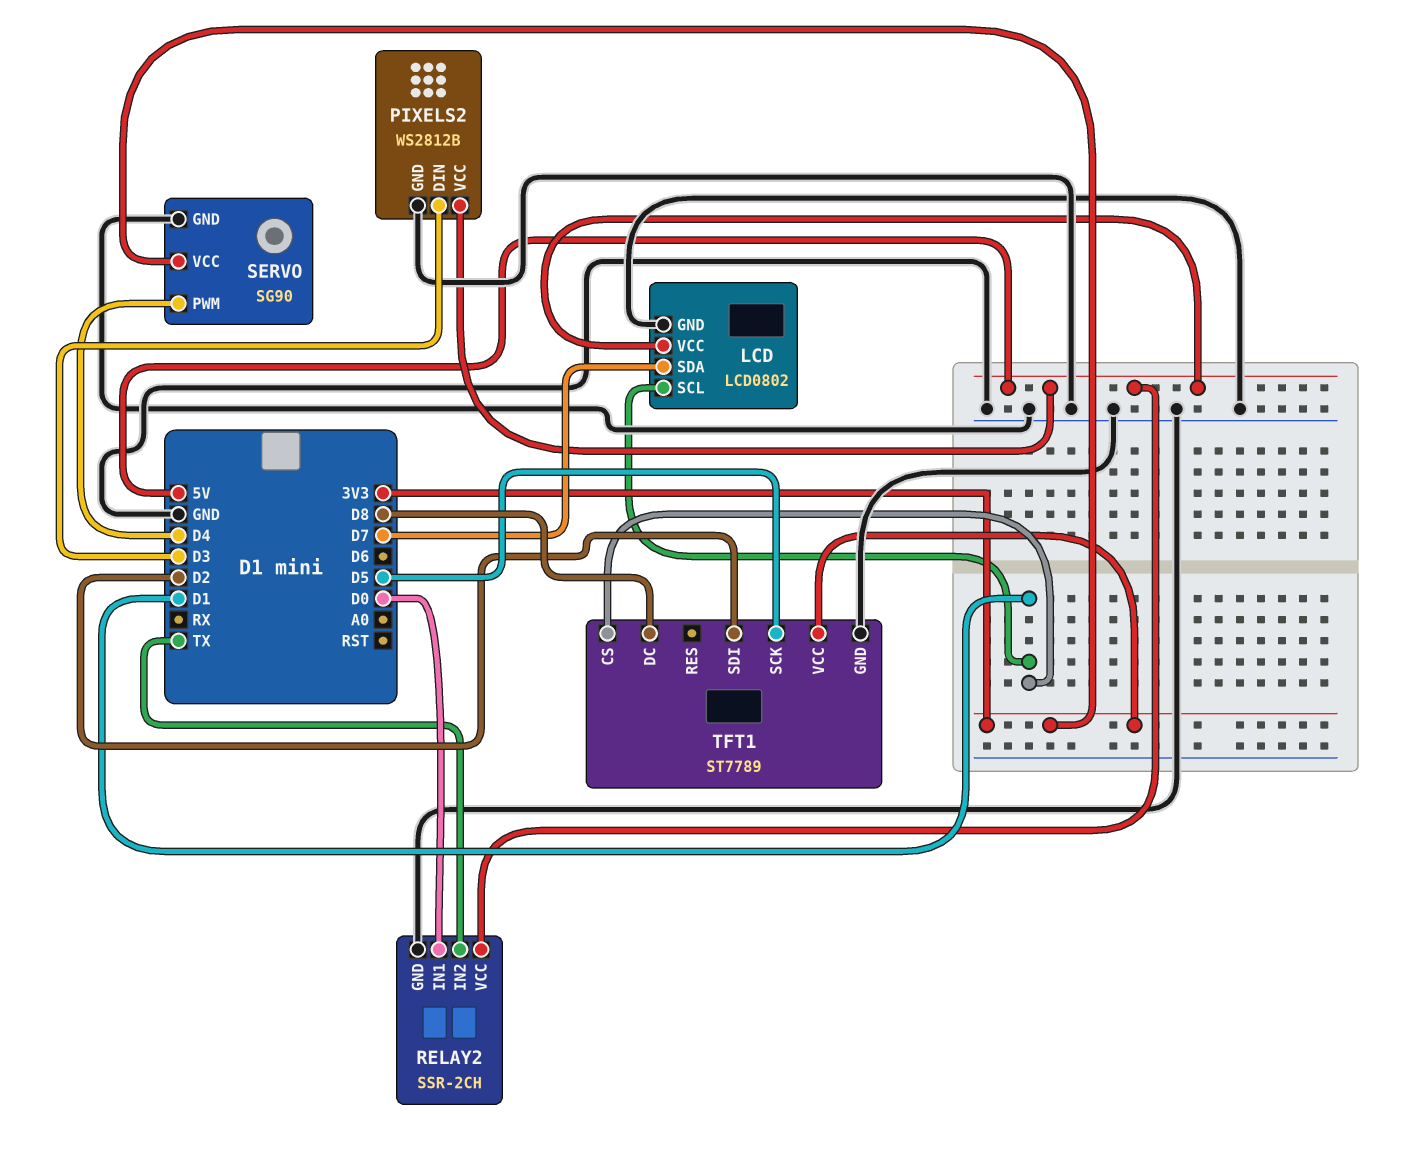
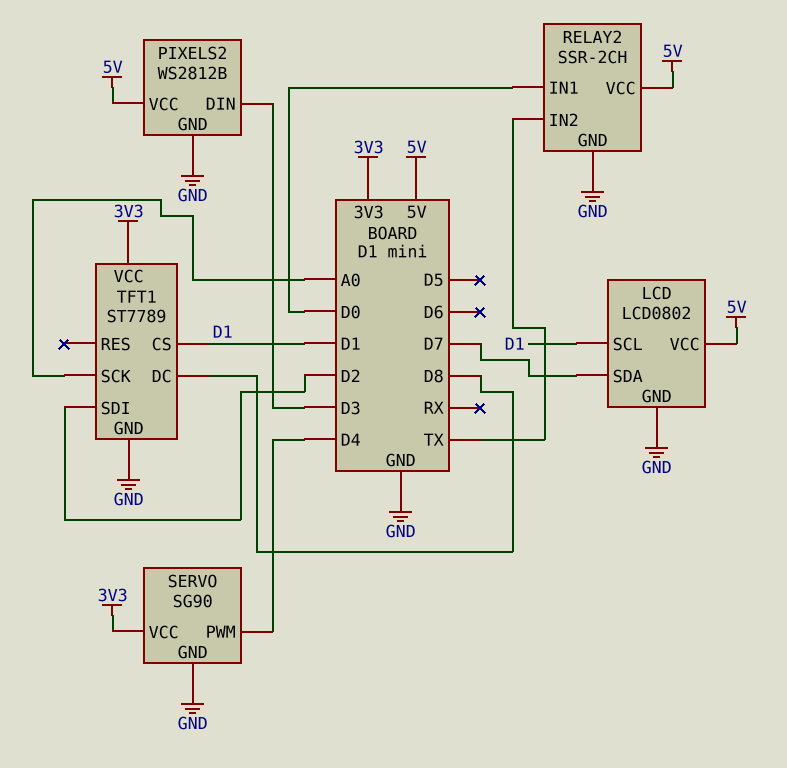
TFT1 pin SCK: D5 -> A0

